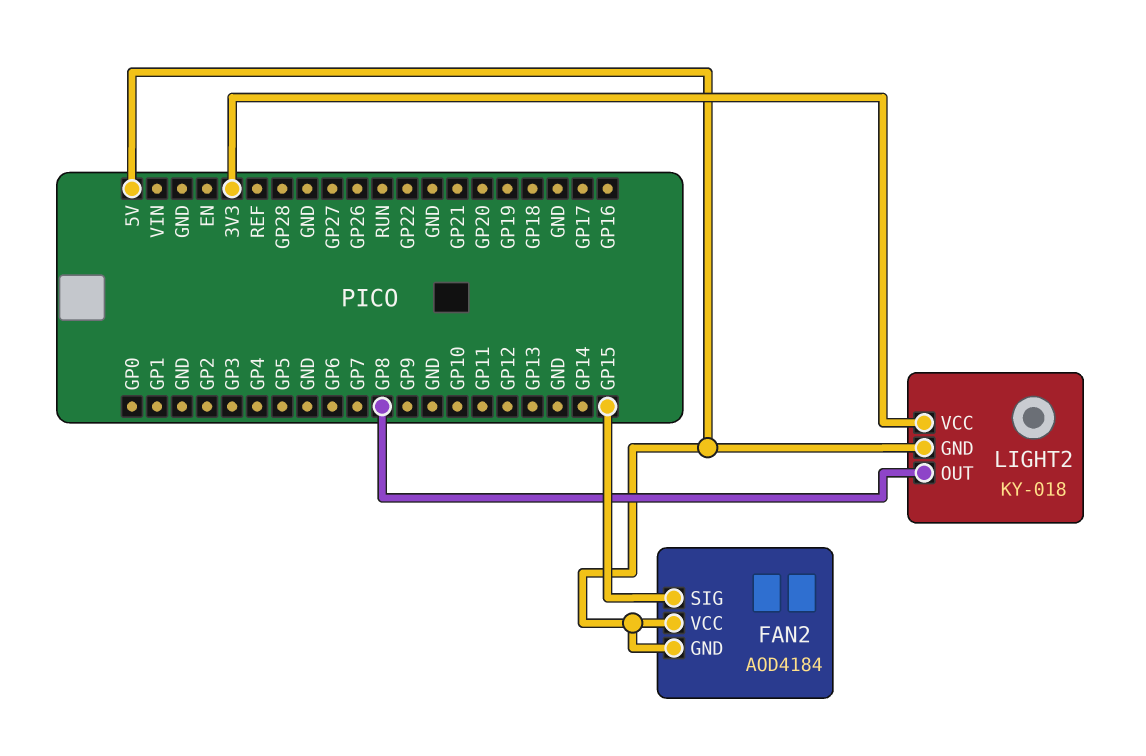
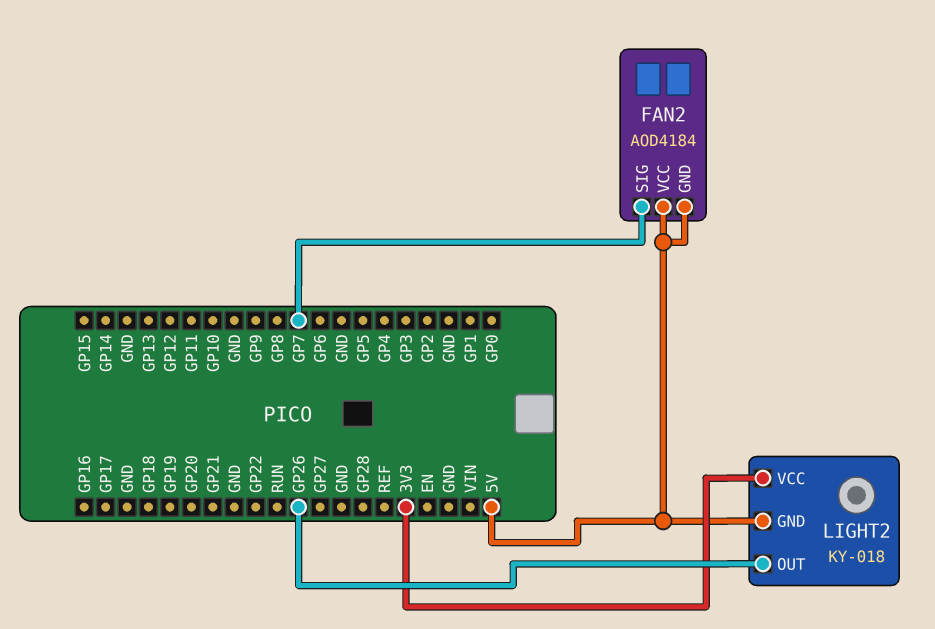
FAN2 pin SIG: GP15 -> GP7
LIGHT2 pin OUT: GP8 -> GP26

